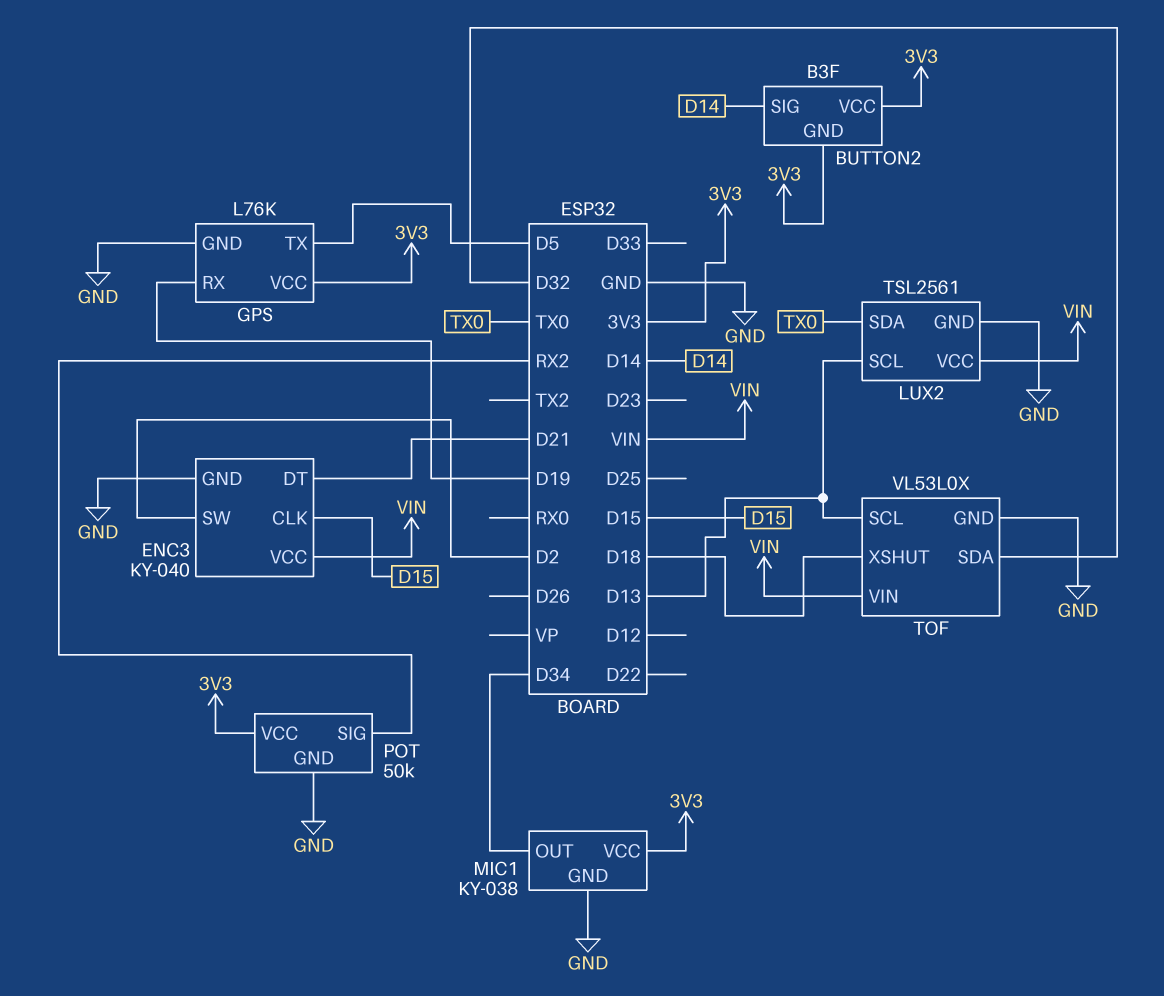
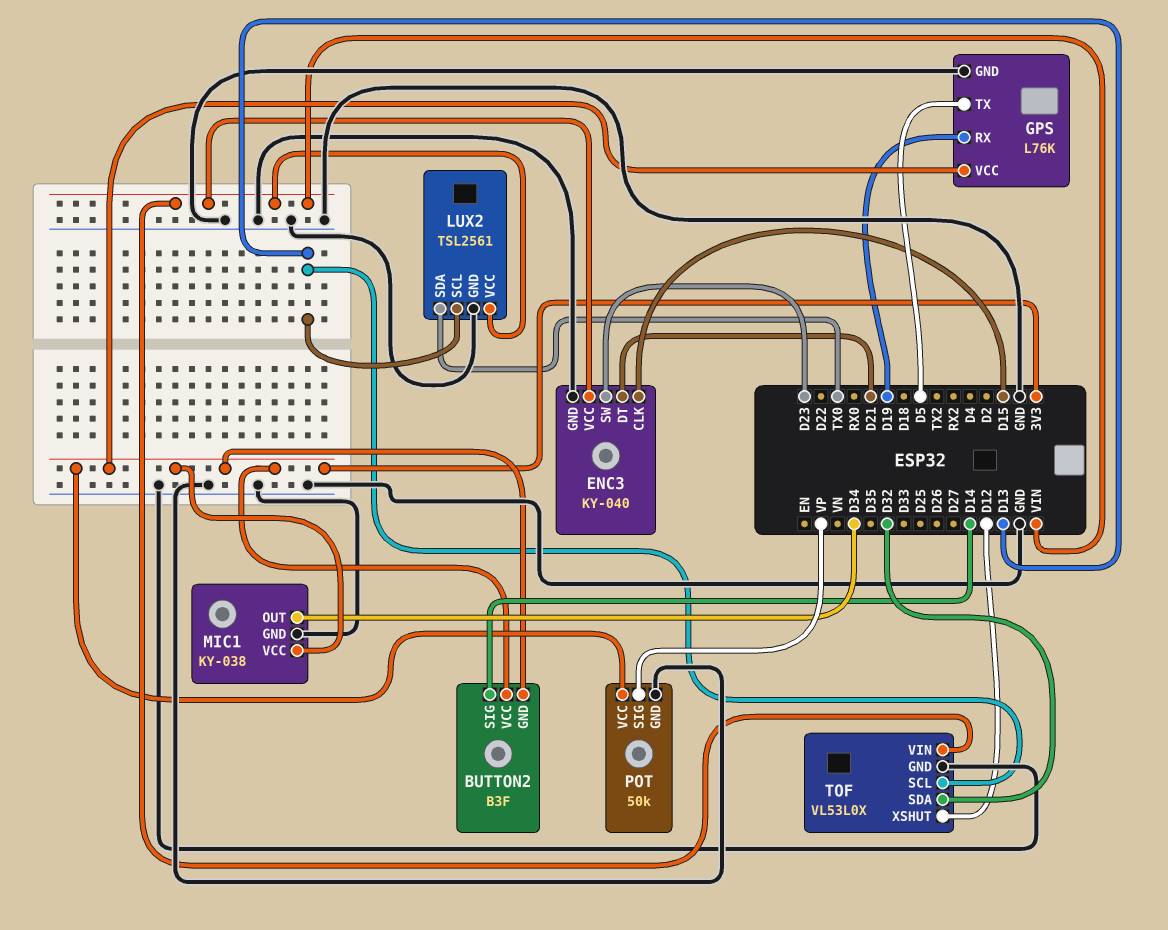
ENC3 pin SW: D2 -> D23
POT pin SIG: RX2 -> VP
TOF pin XSHUT: D18 -> D12

